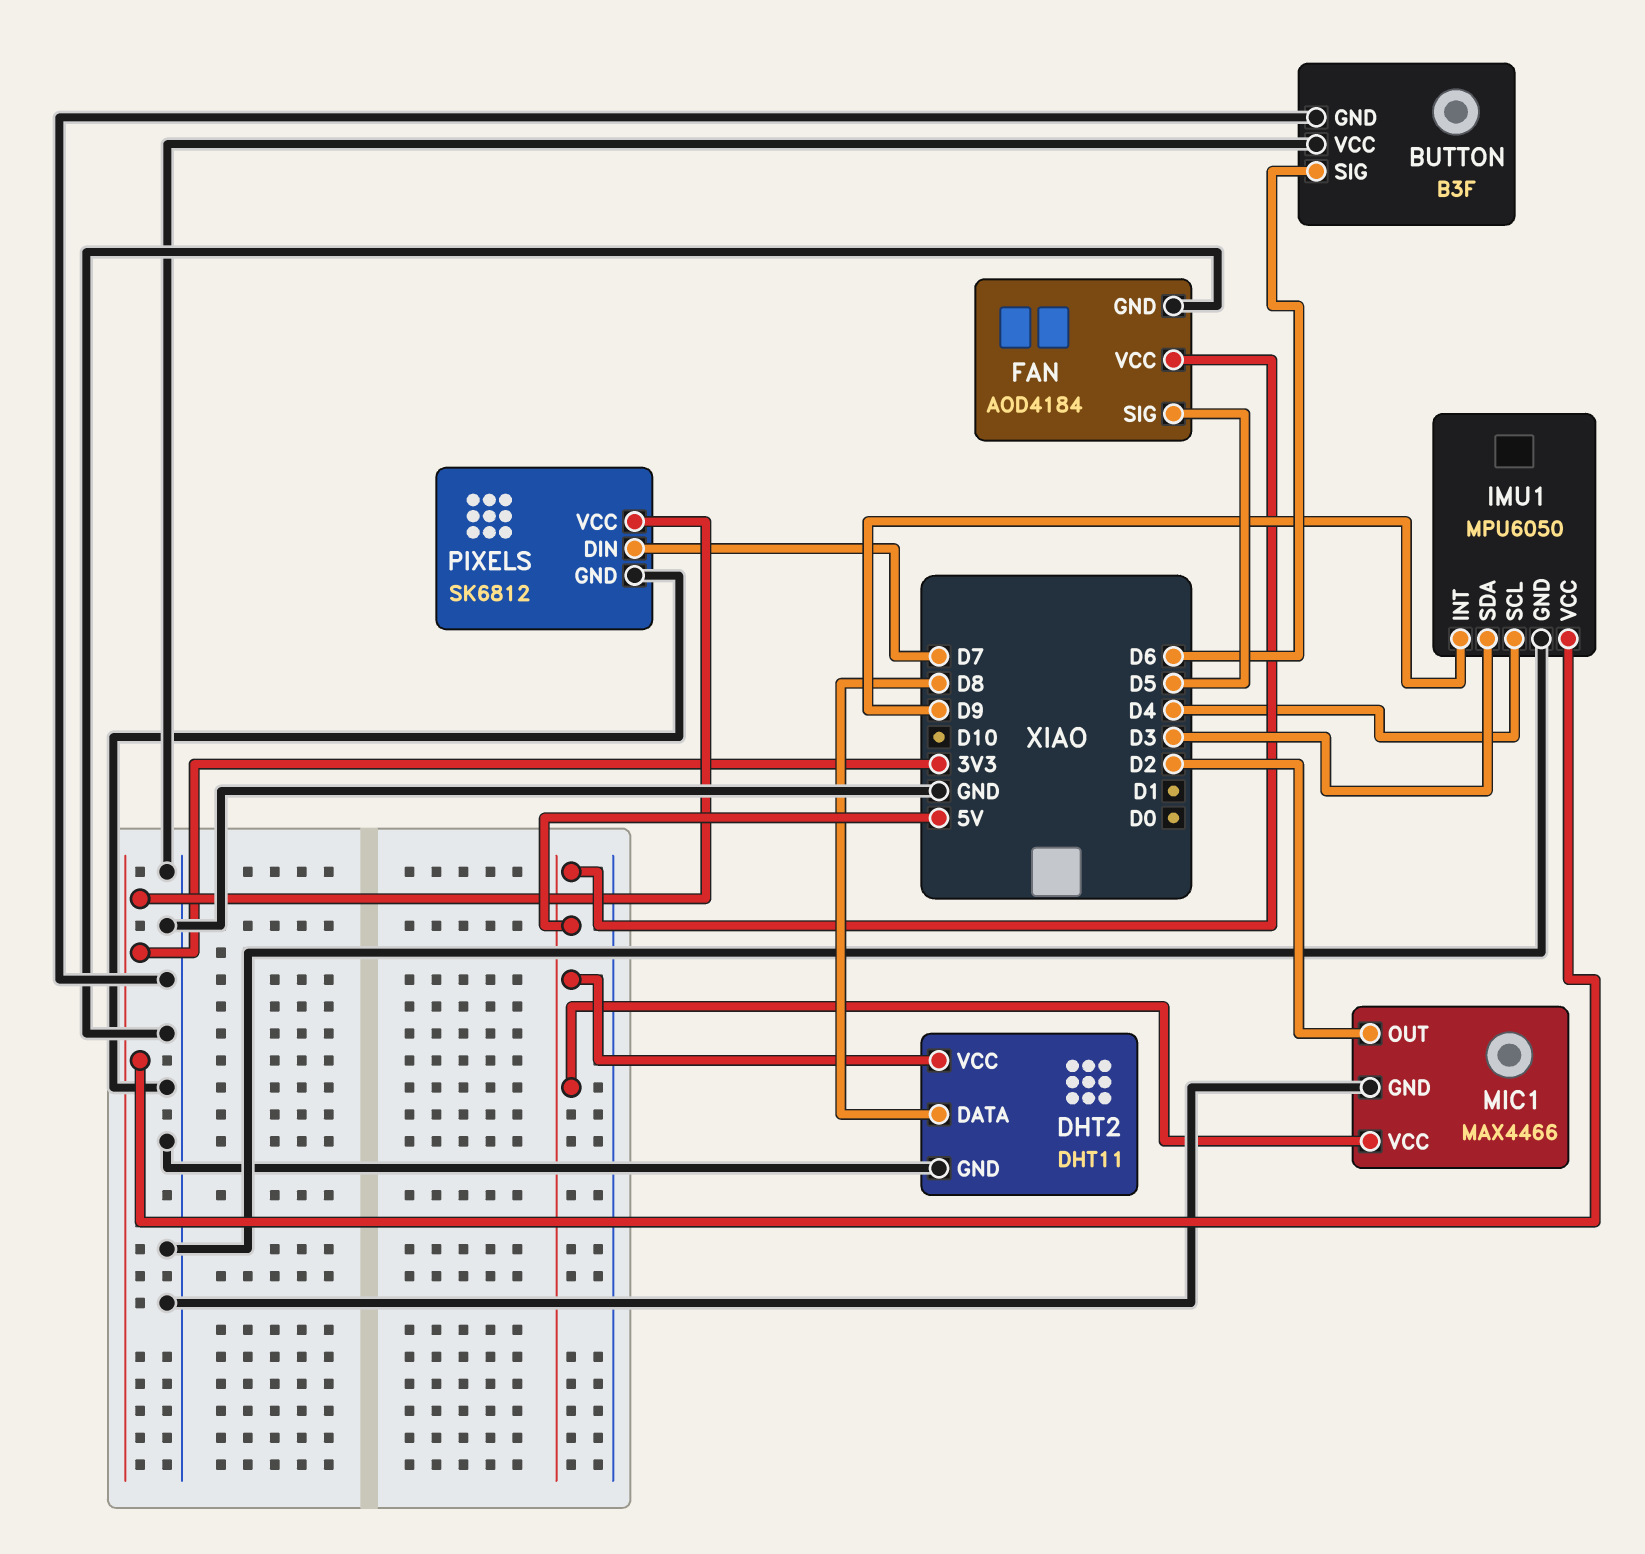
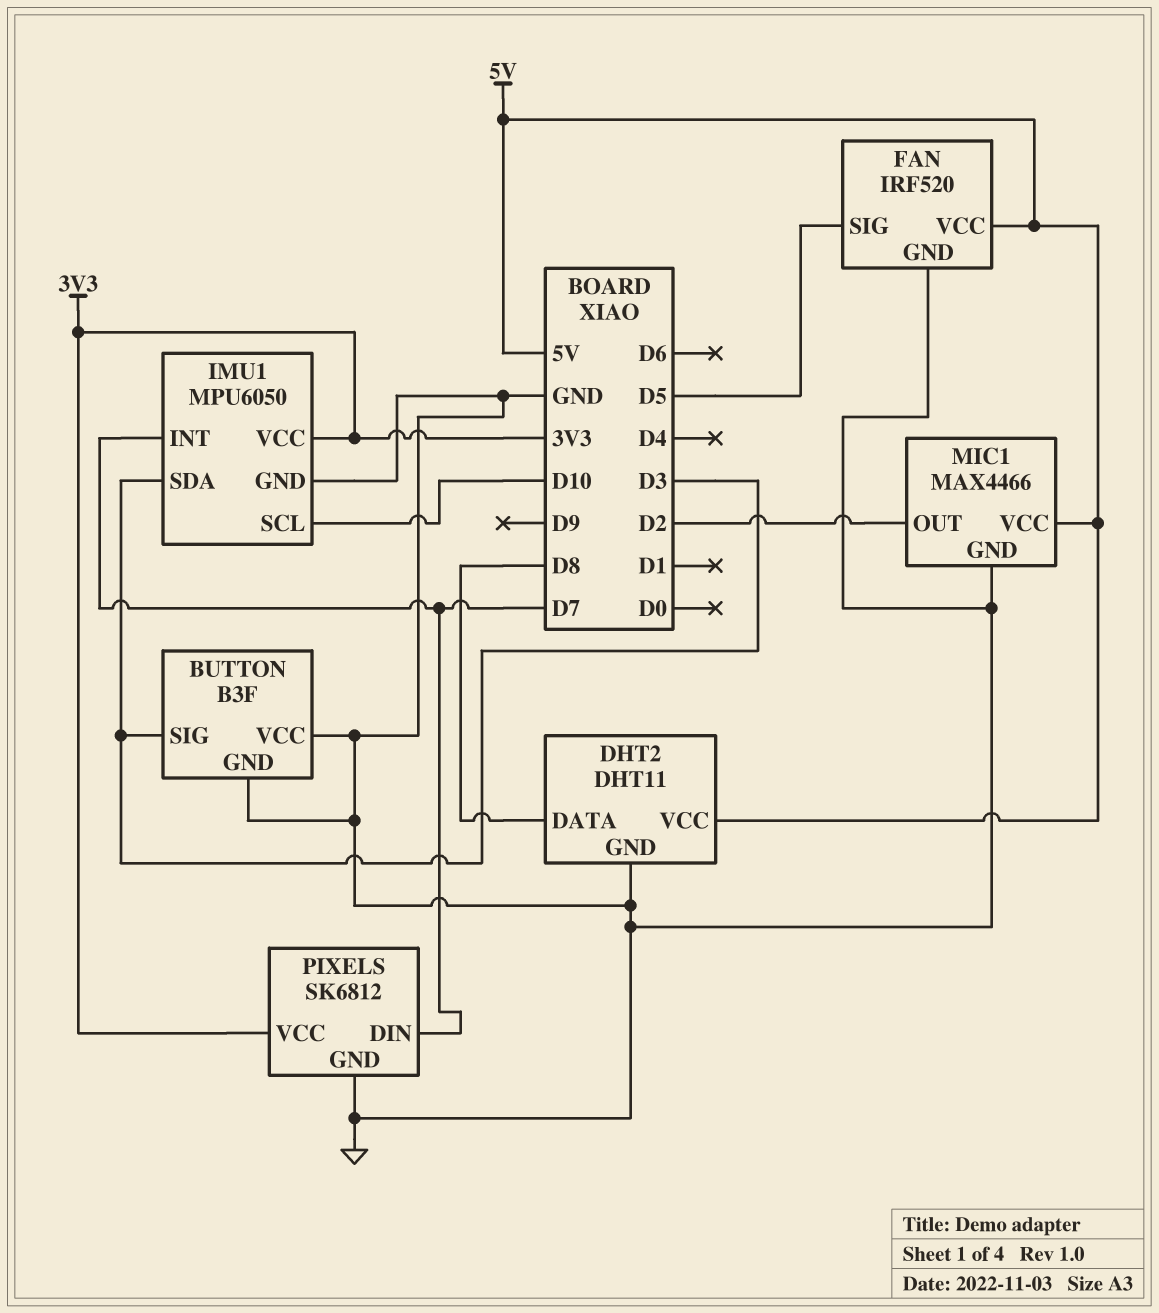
BUTTON pin SIG: D6 -> D3
FAN: AOD4184 -> IRF520
IMU1 pin INT: D9 -> D7
IMU1 pin SCL: D4 -> D10

